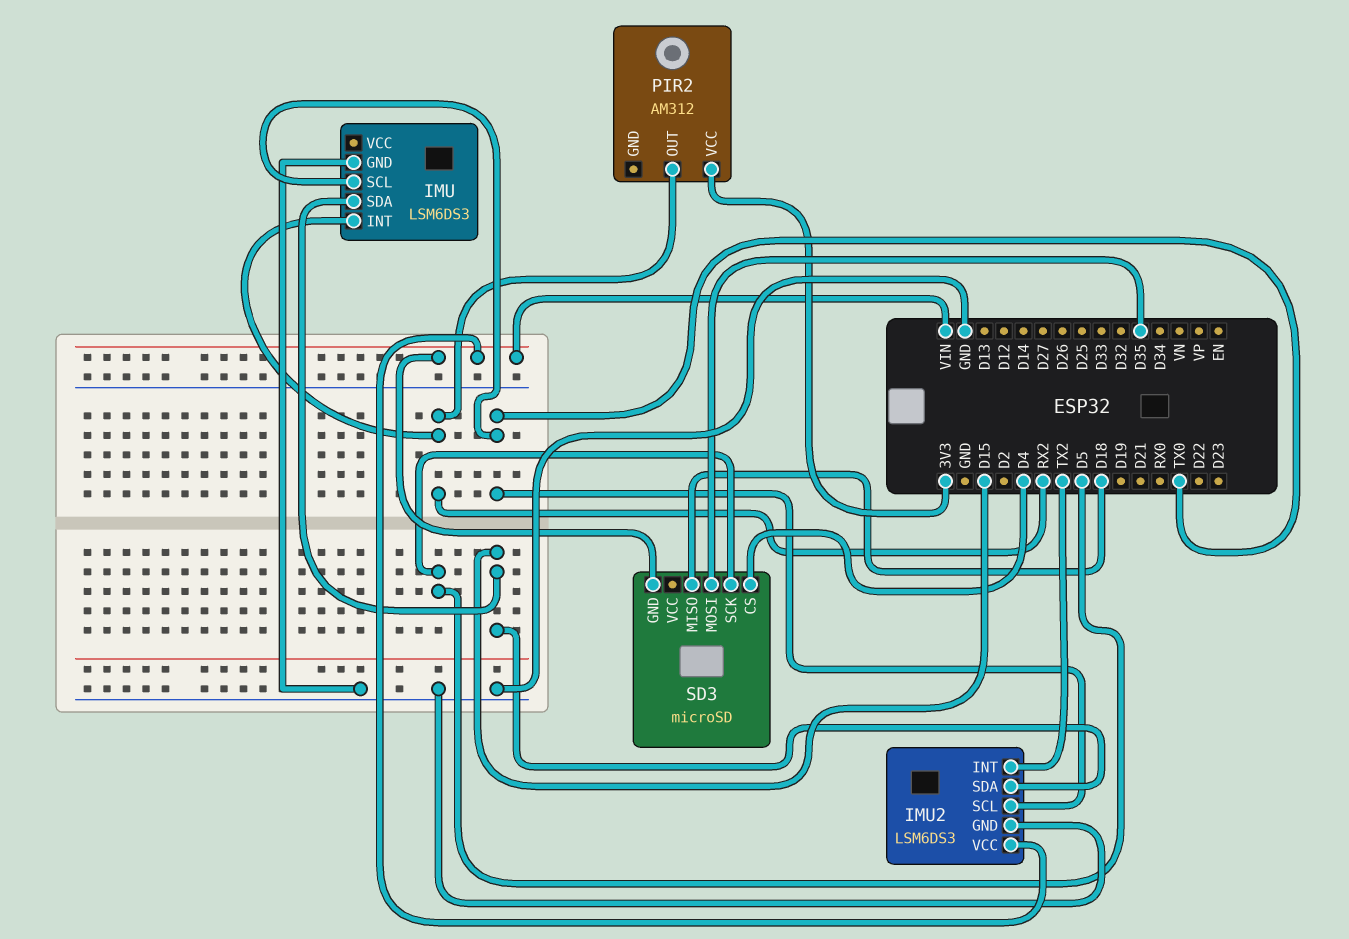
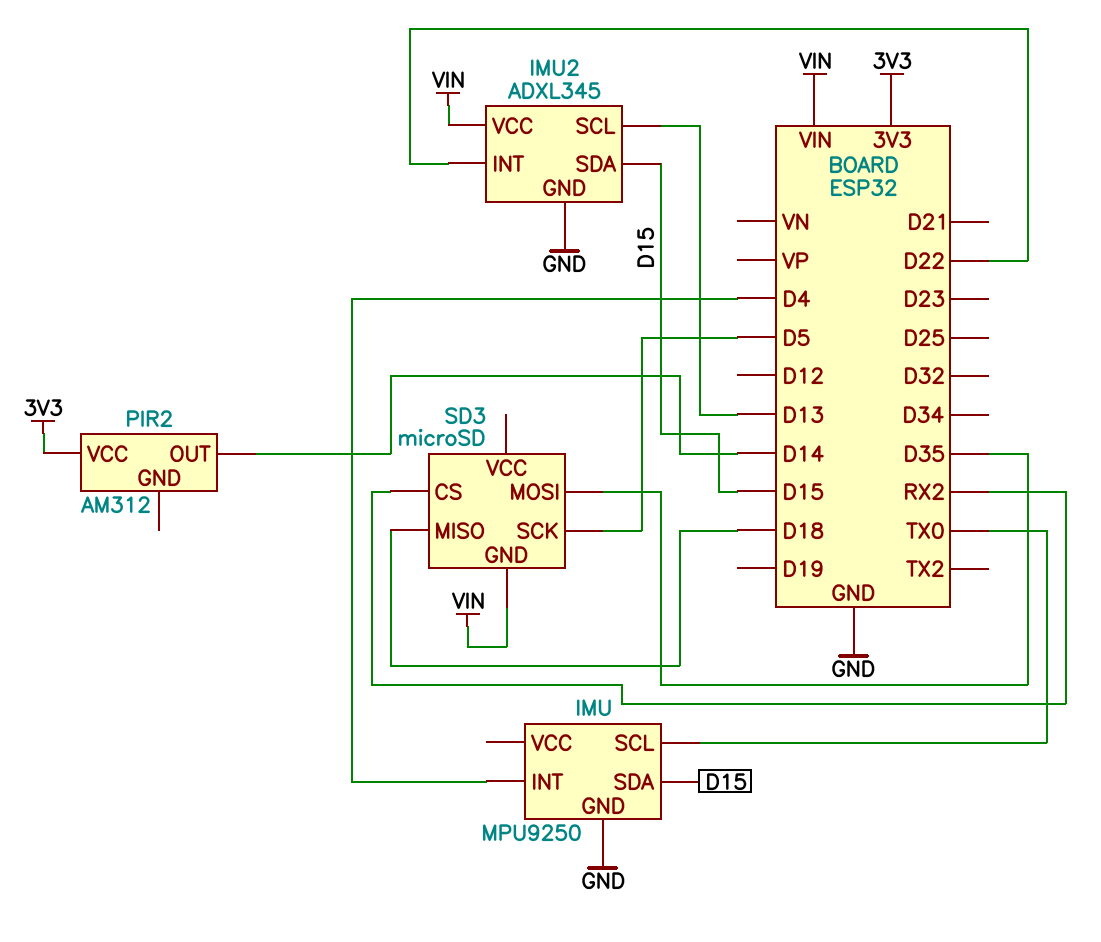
IMU: LSM6DS3 -> MPU9250
IMU pin INT: RX2 -> D4
IMU2: LSM6DS3 -> ADXL345
IMU2 pin INT: TX2 -> D22
IMU2 pin SCL: TX0 -> D13
PIR2 pin OUT: RX2 -> D14
SD3 pin CS: D4 -> RX2

